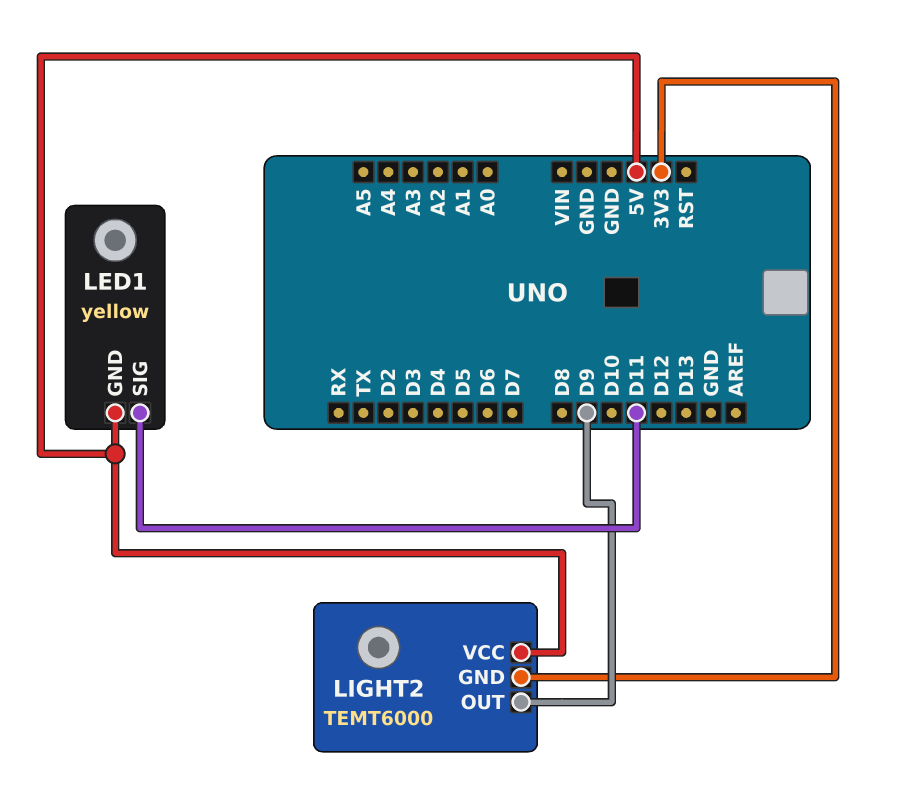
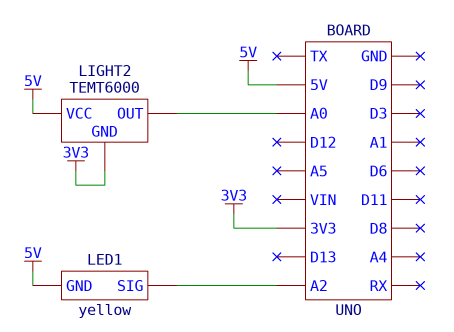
LED1 pin SIG: D11 -> A2
LIGHT2 pin OUT: D9 -> A0

